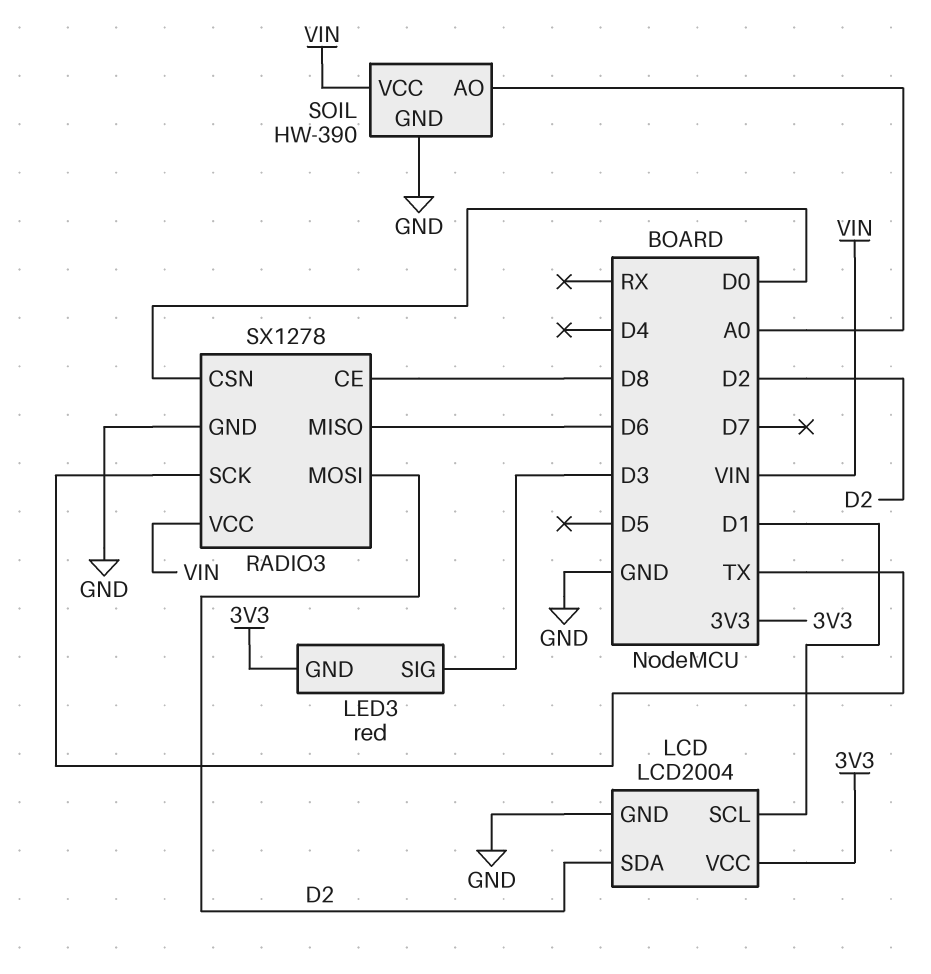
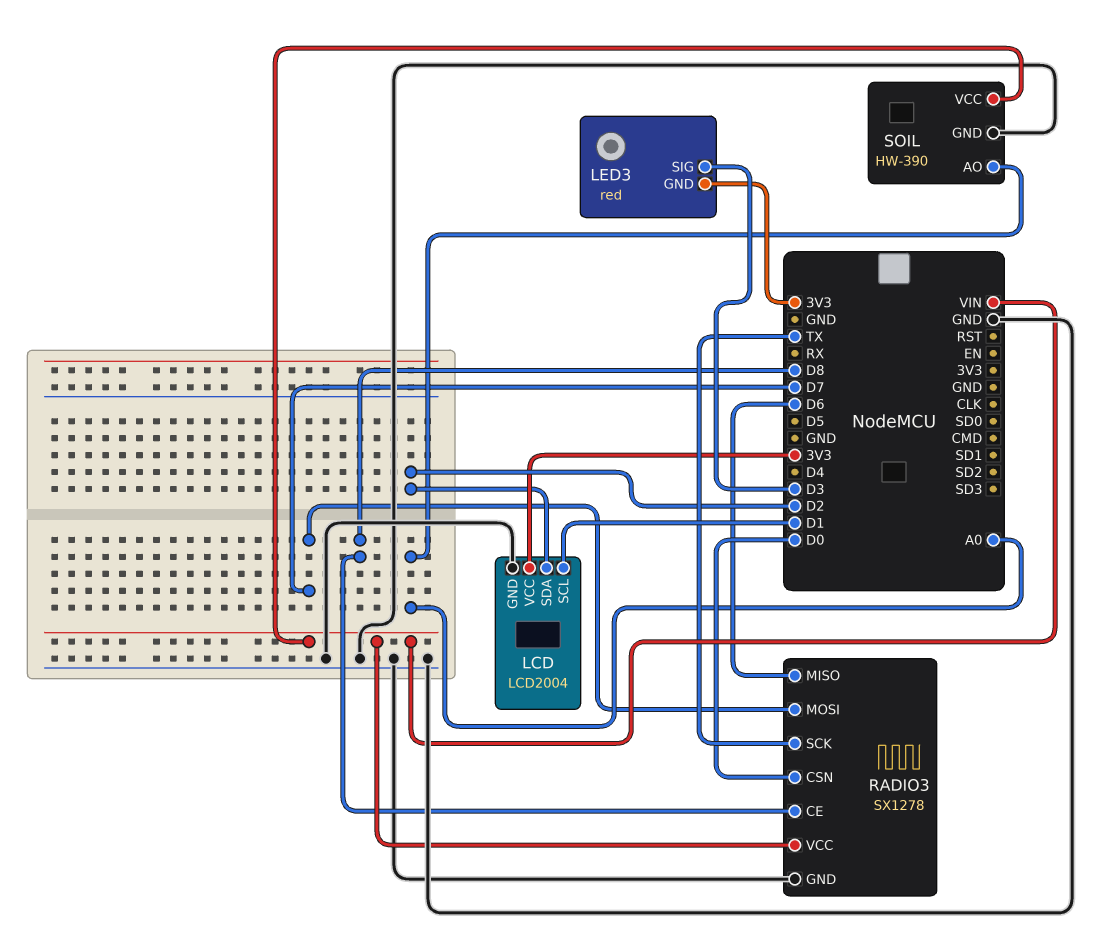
RADIO3 pin MOSI: D2 -> D7

